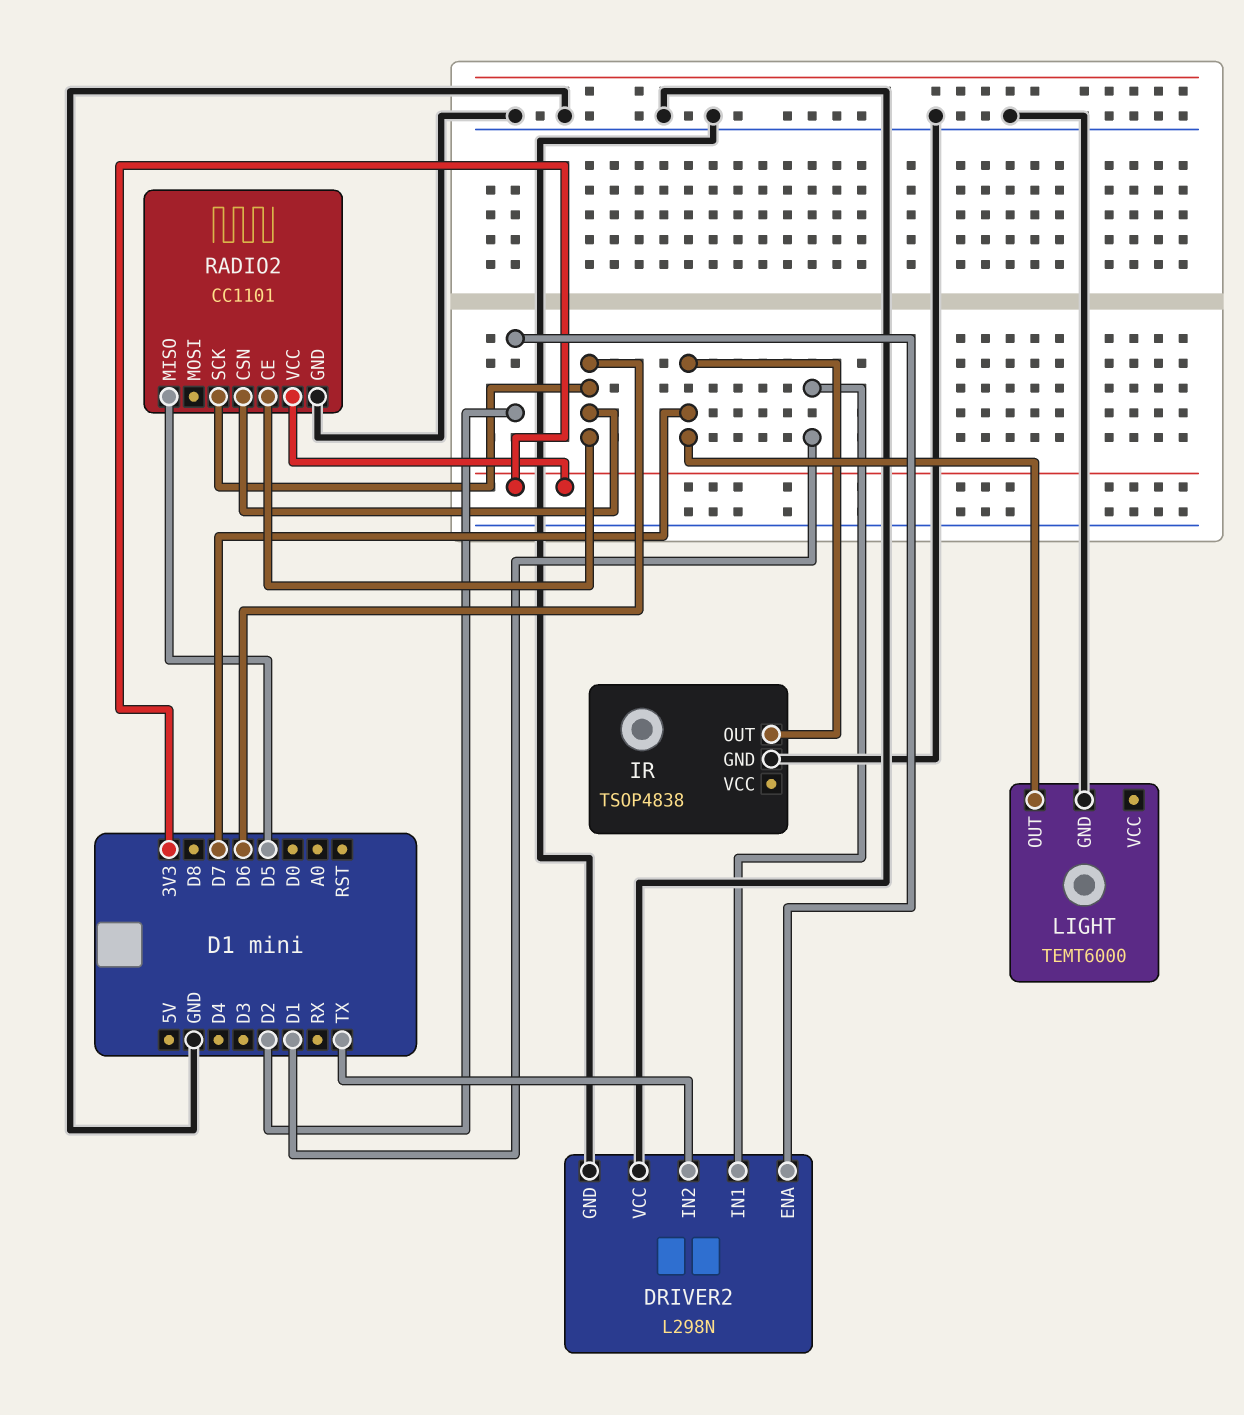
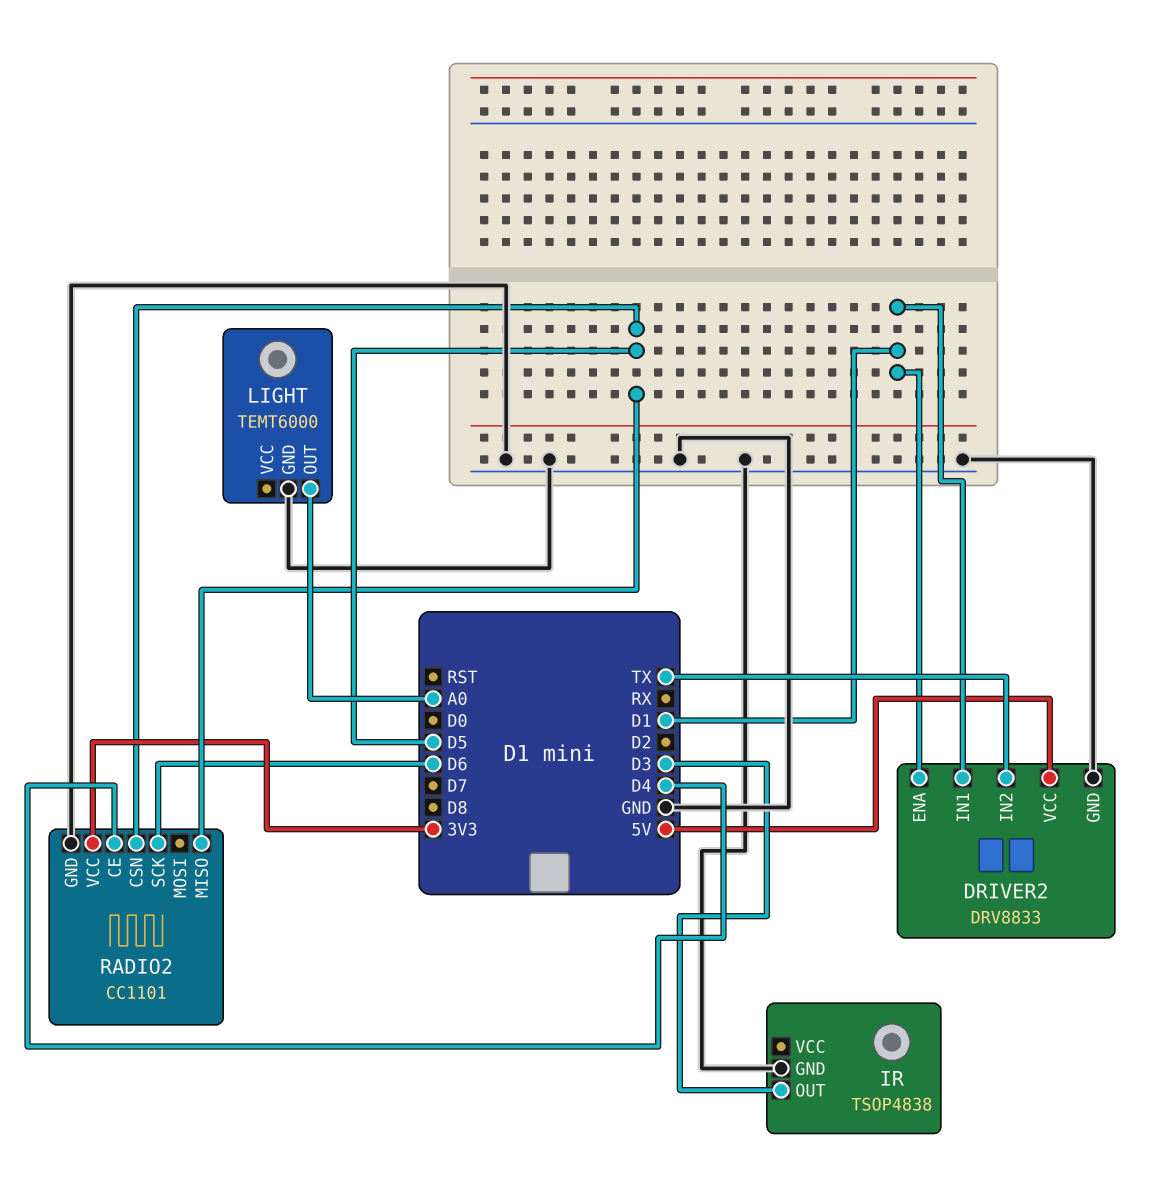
DRIVER2: L298N -> DRV8833
DRIVER2 pin ENA: D2 -> D1
DRIVER2 pin VCC: GND -> 5V
IR pin OUT: D7 -> D3
LIGHT pin OUT: D7 -> A0
RADIO2 pin CE: D6 -> D4
RADIO2 pin CSN: D6 -> D5

